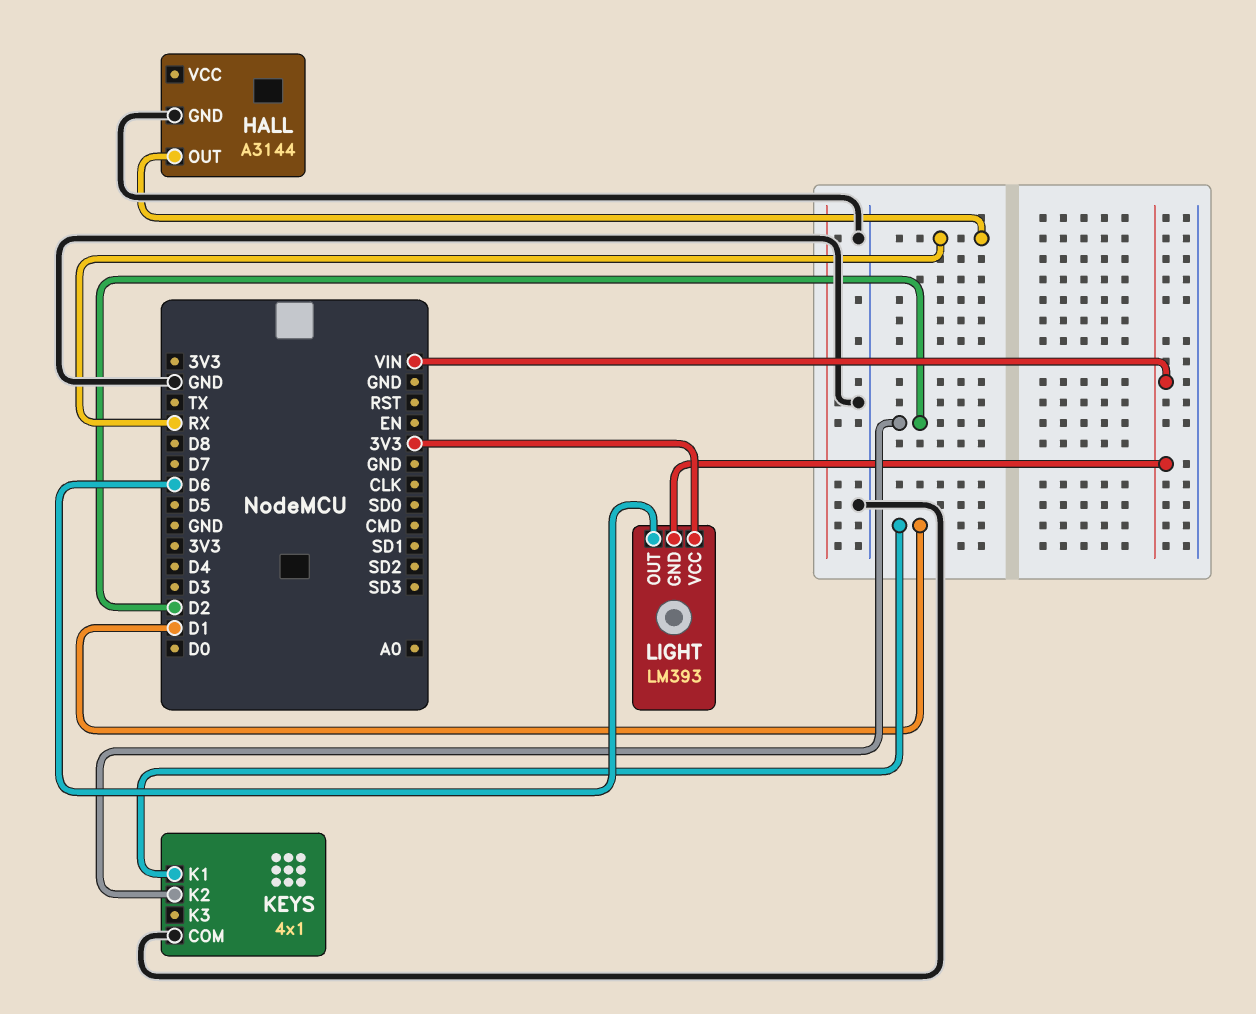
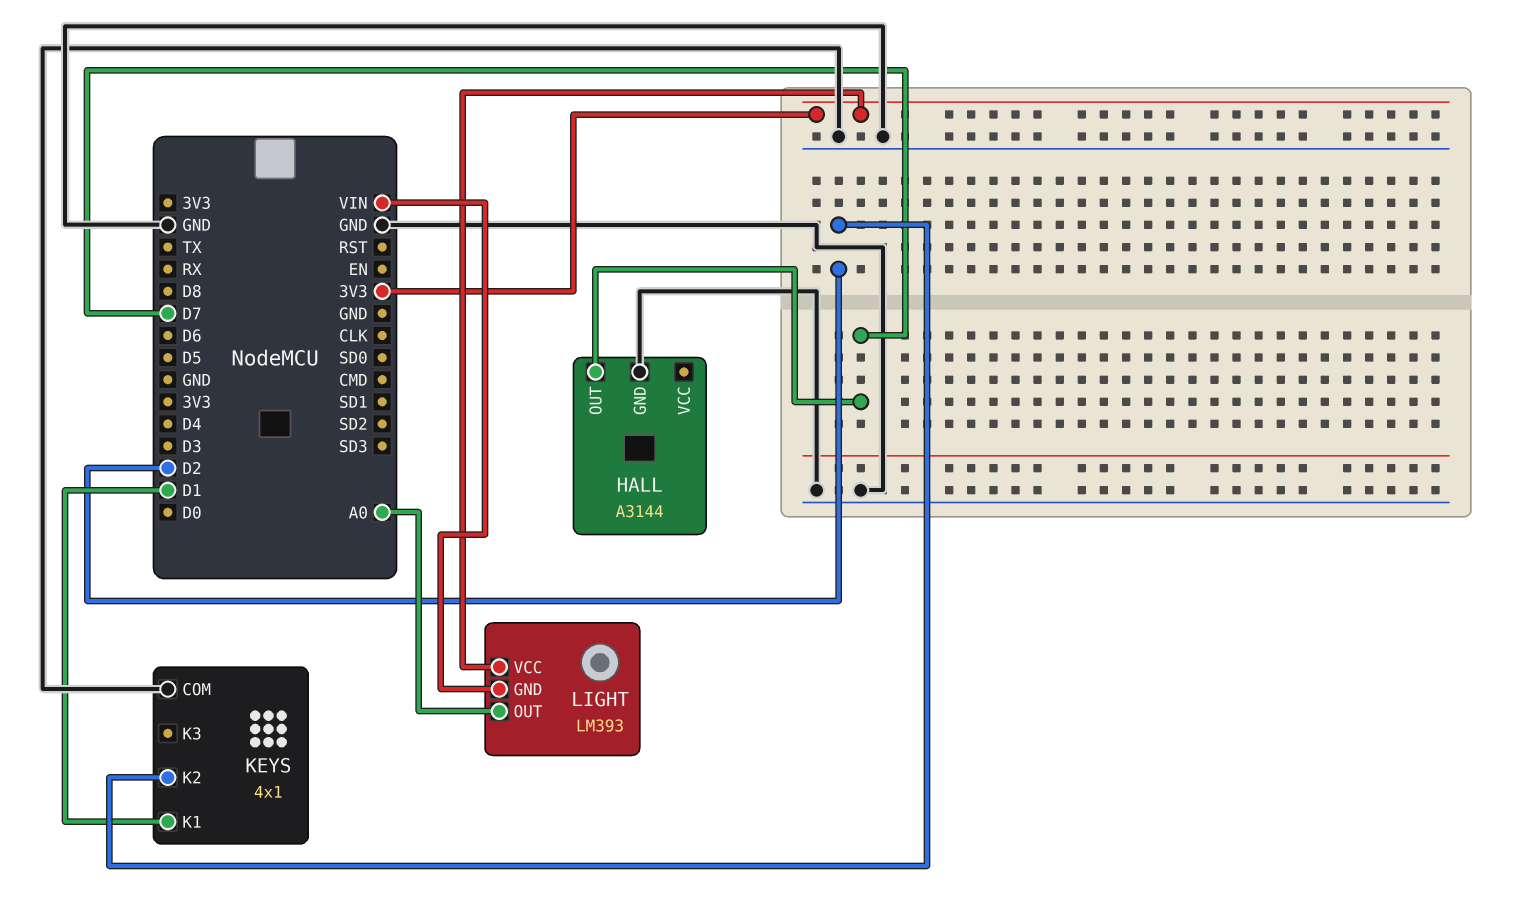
HALL pin OUT: RX -> D7
LIGHT pin OUT: D6 -> A0

